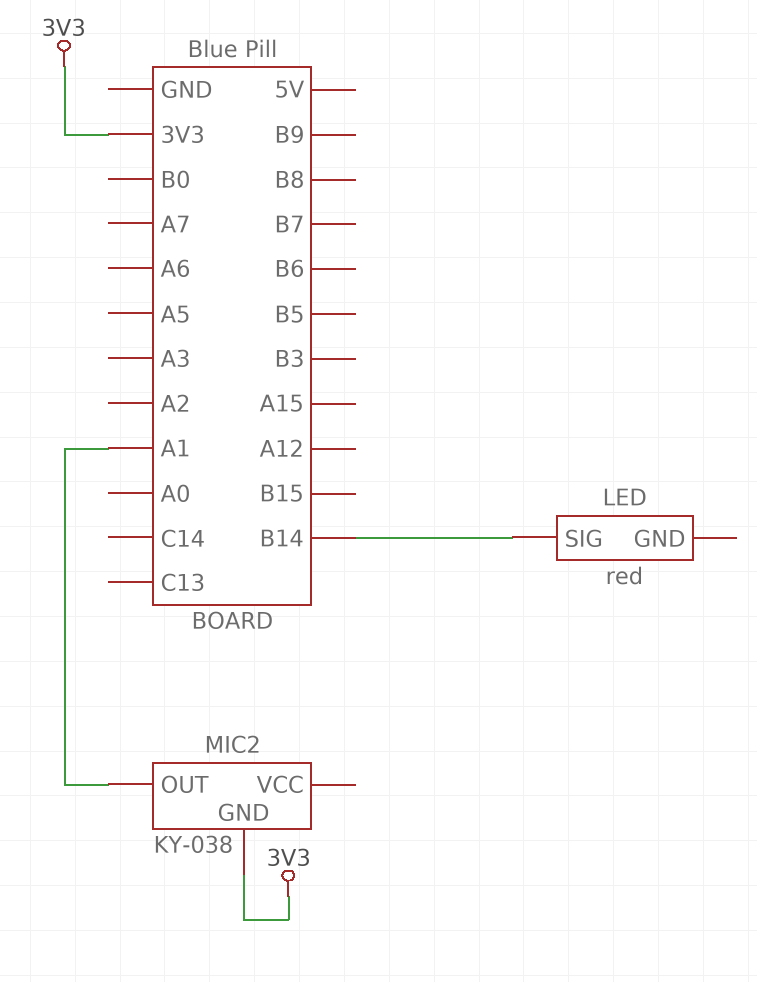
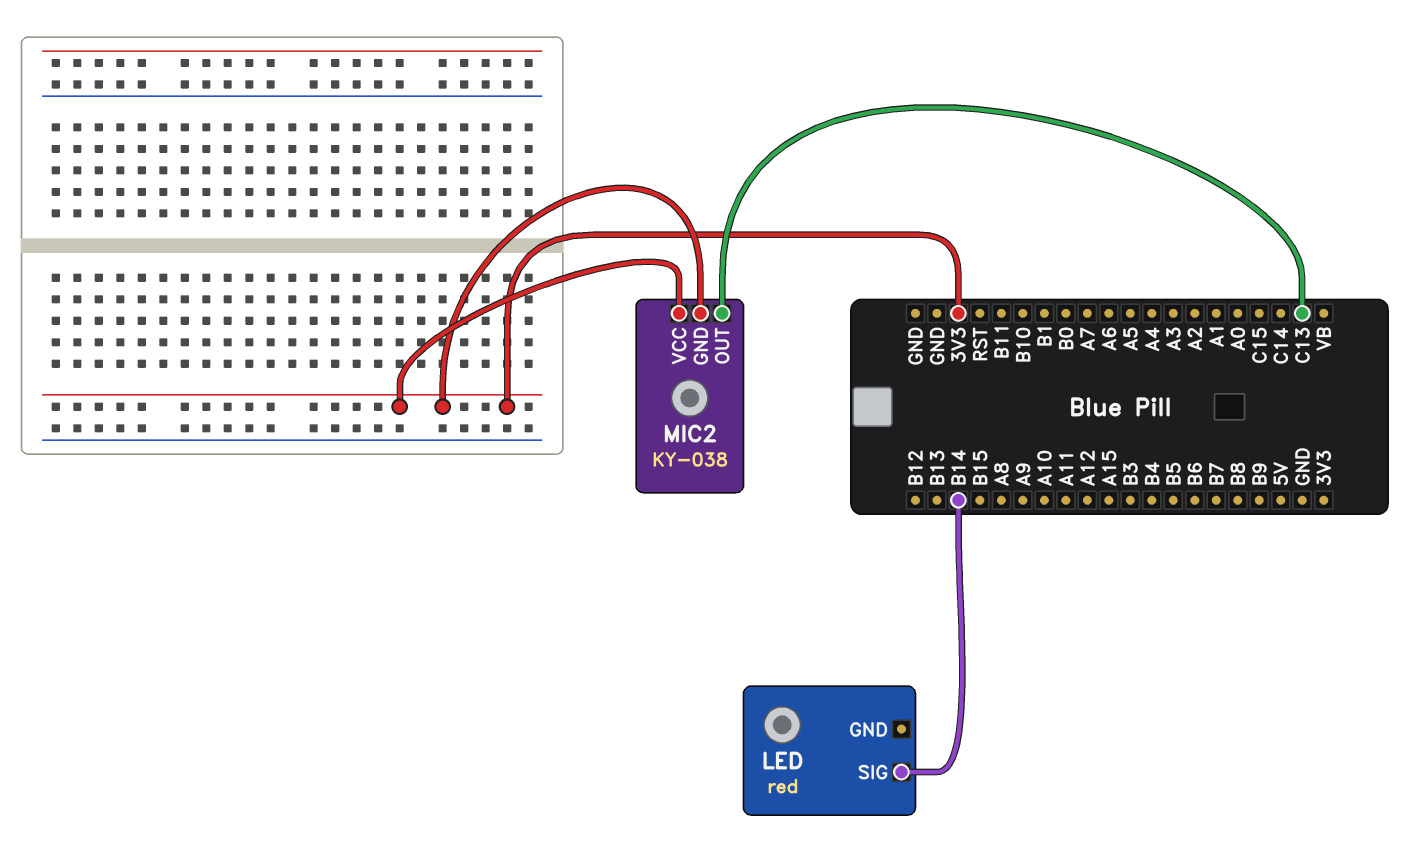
MIC2 pin OUT: A1 -> C13
MIC2 pin VCC: none -> 3V3

